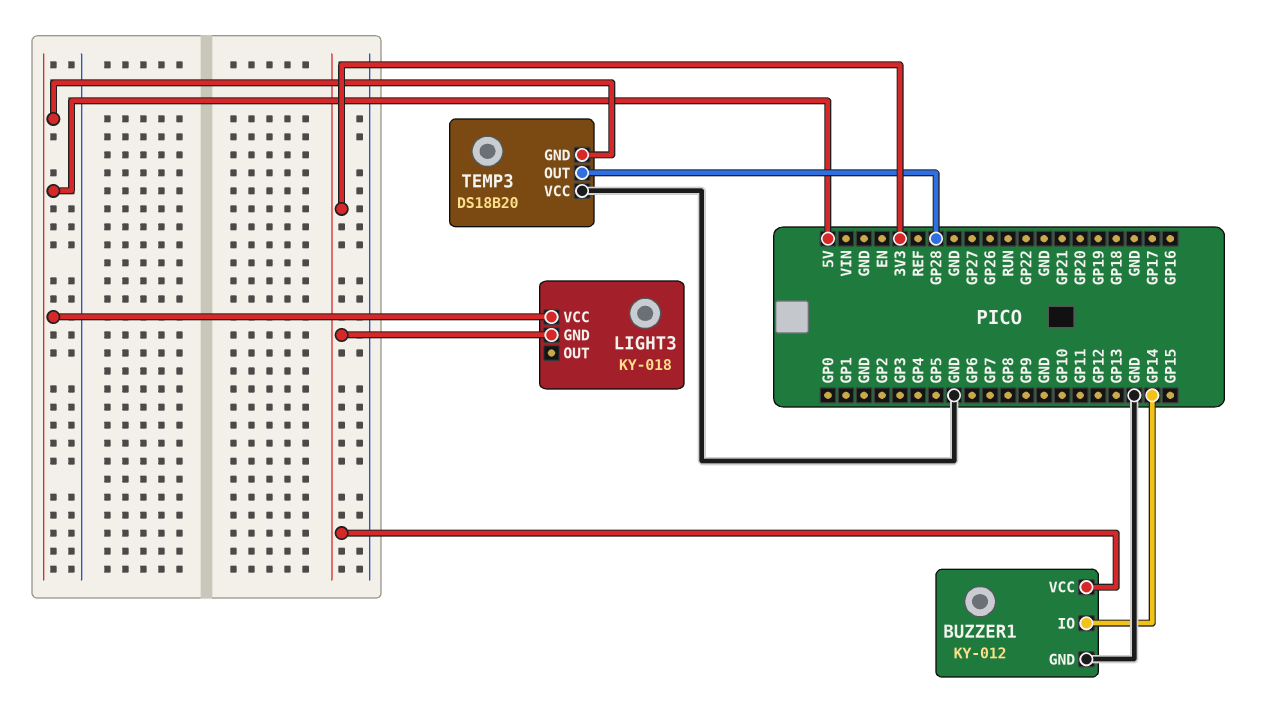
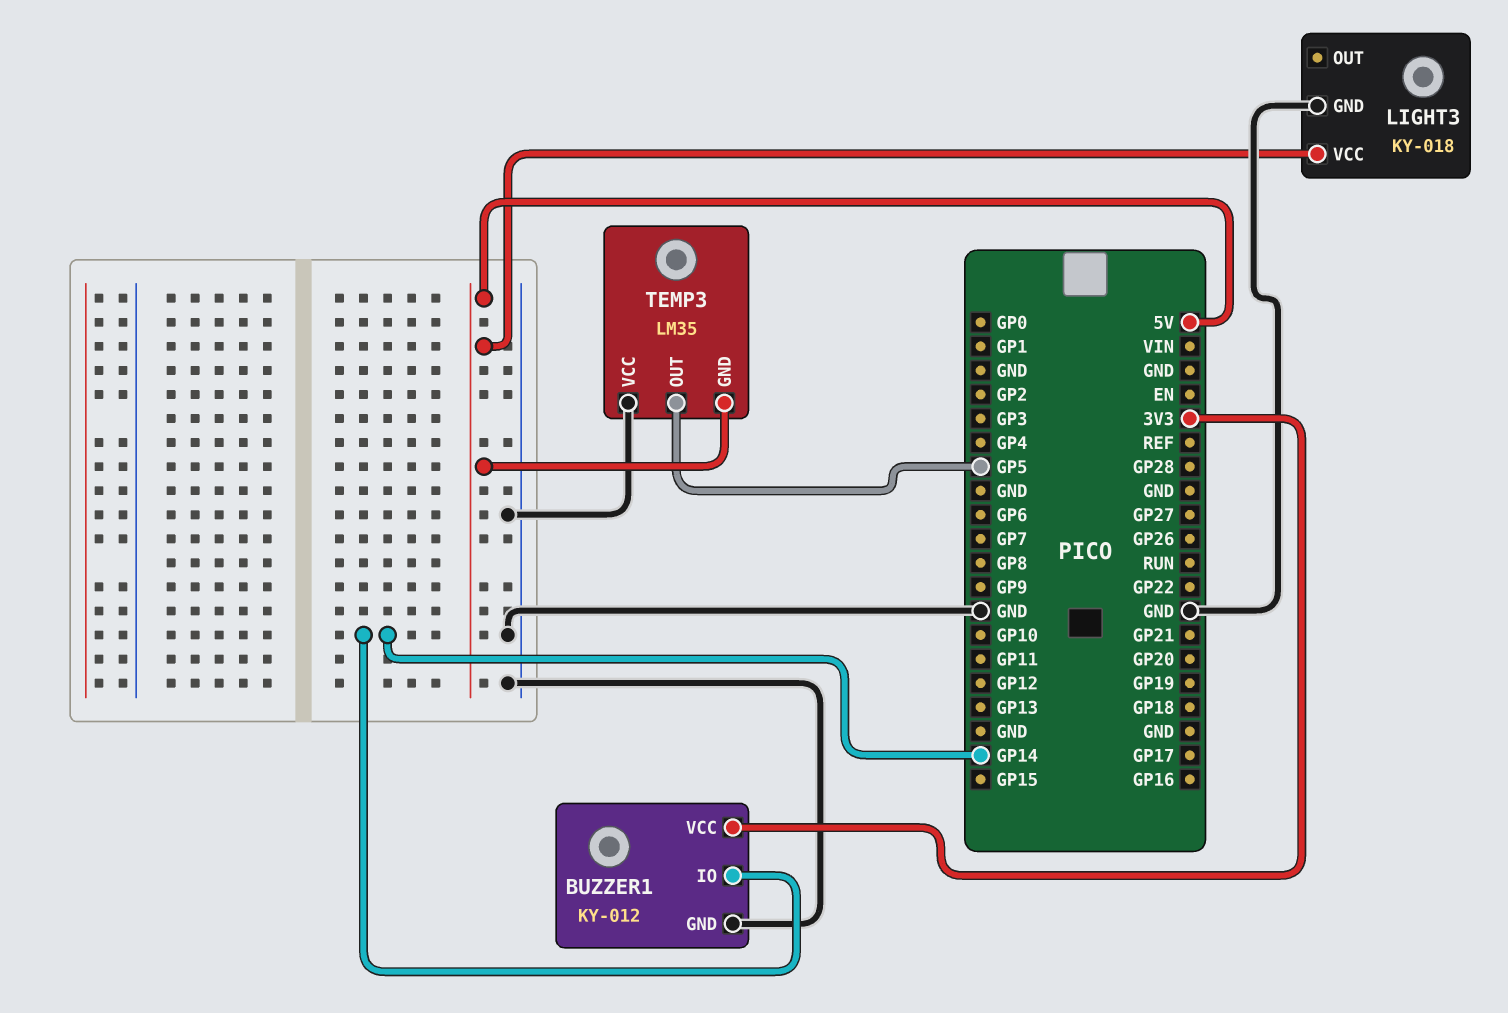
LIGHT3 pin GND: 3V3 -> GND
TEMP3: DS18B20 -> LM35
TEMP3 pin OUT: GP28 -> GP5

